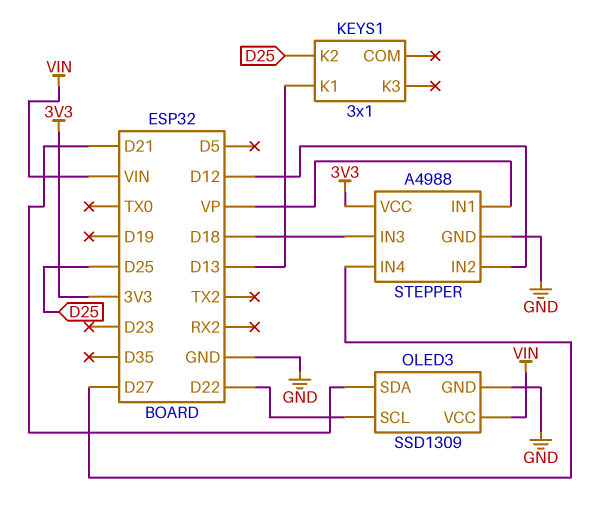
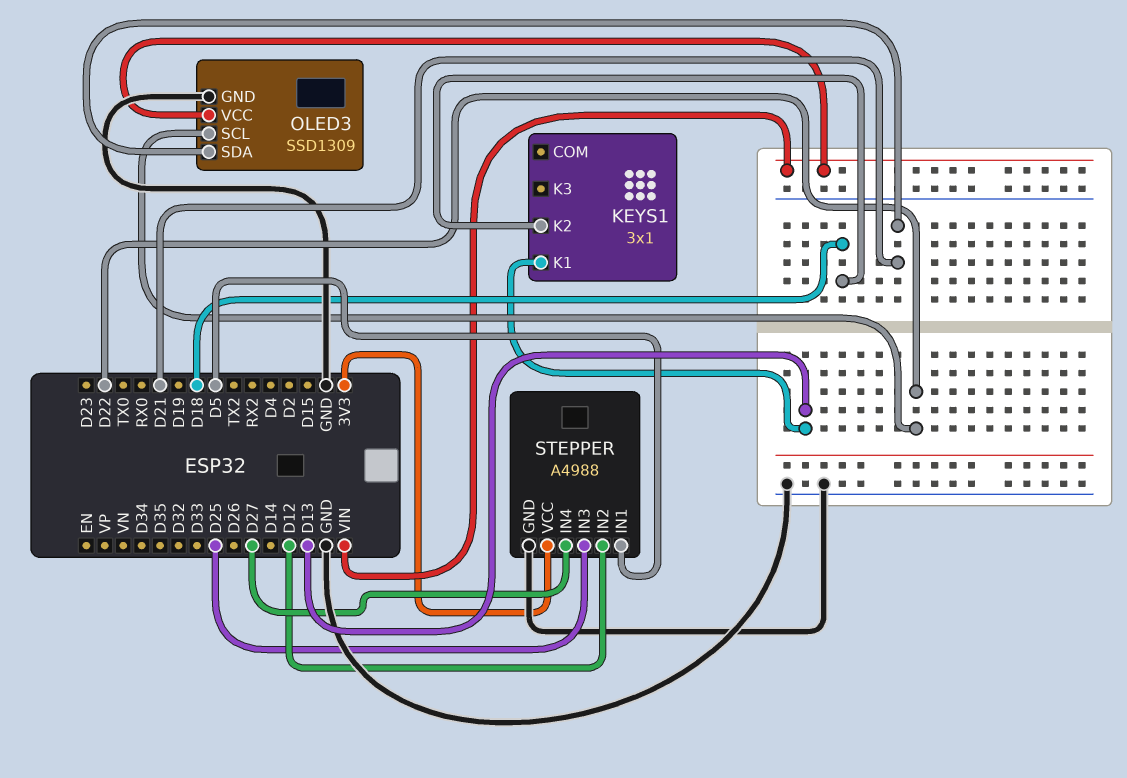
KEYS1 pin K2: D25 -> D18
STEPPER pin IN1: VP -> D5
STEPPER pin IN3: D18 -> D25

